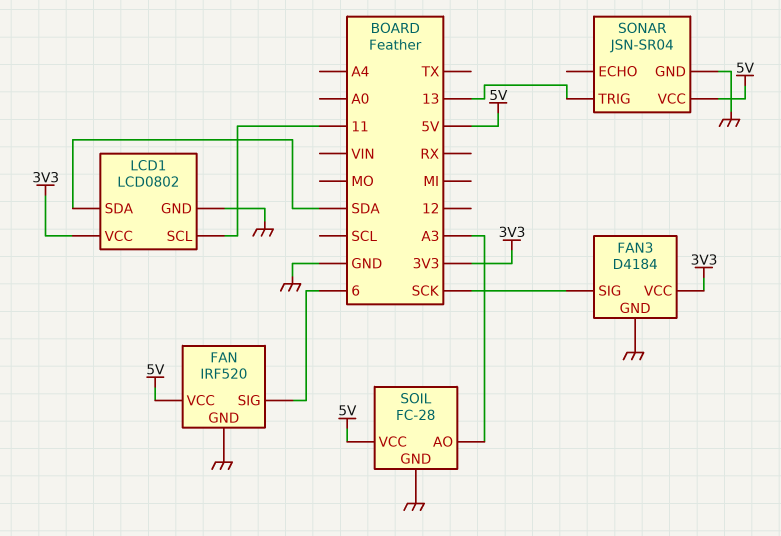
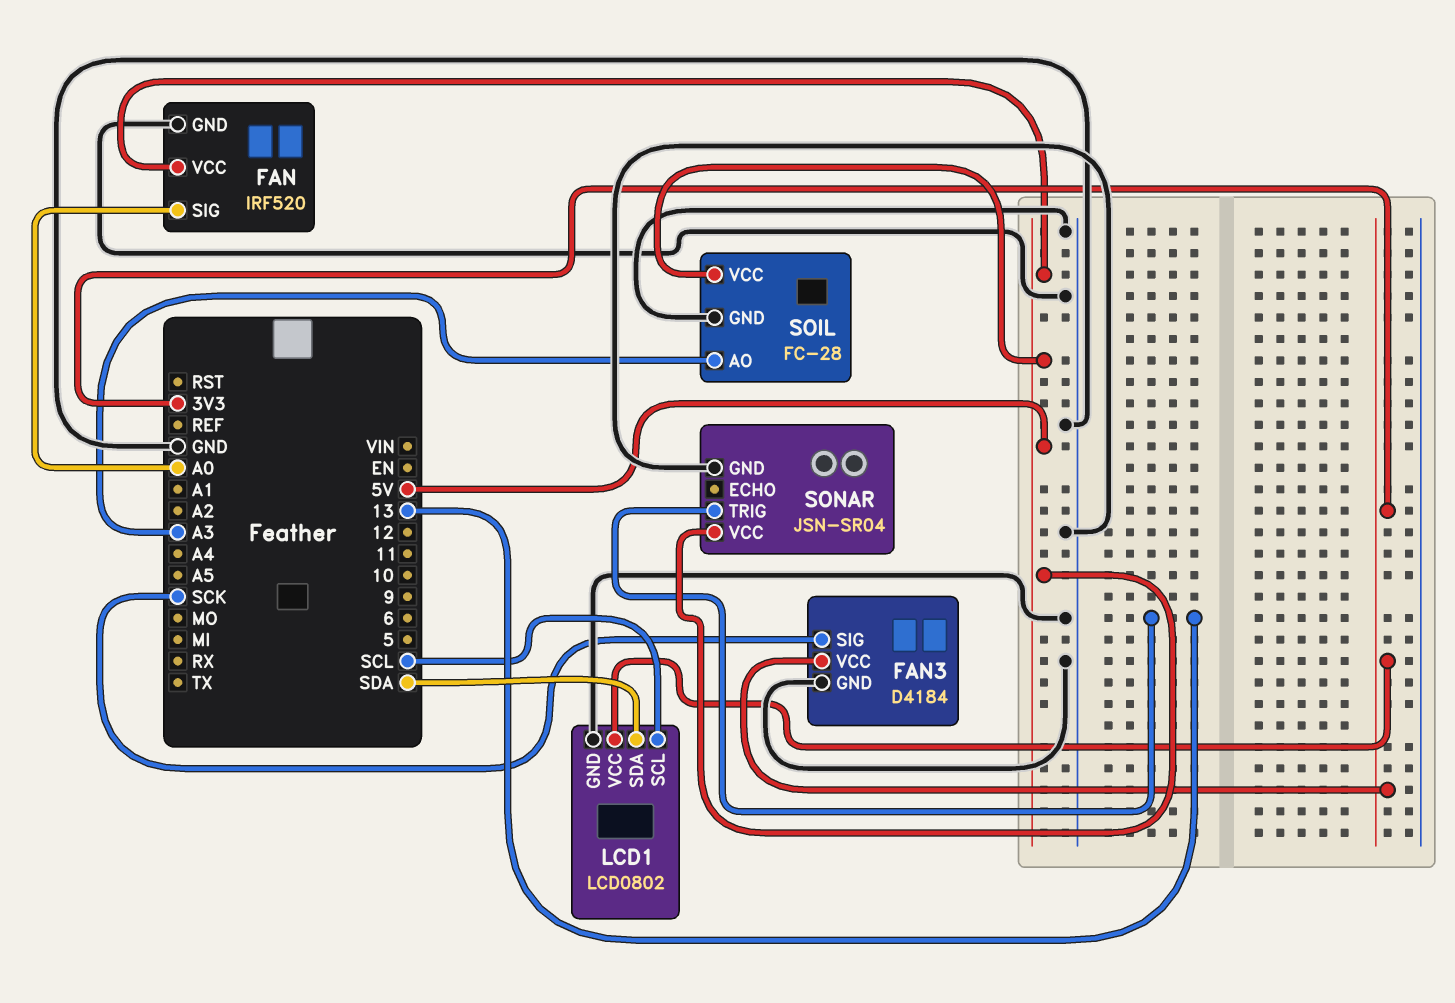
FAN pin SIG: 6 -> A0
LCD1 pin SCL: 11 -> SCL

